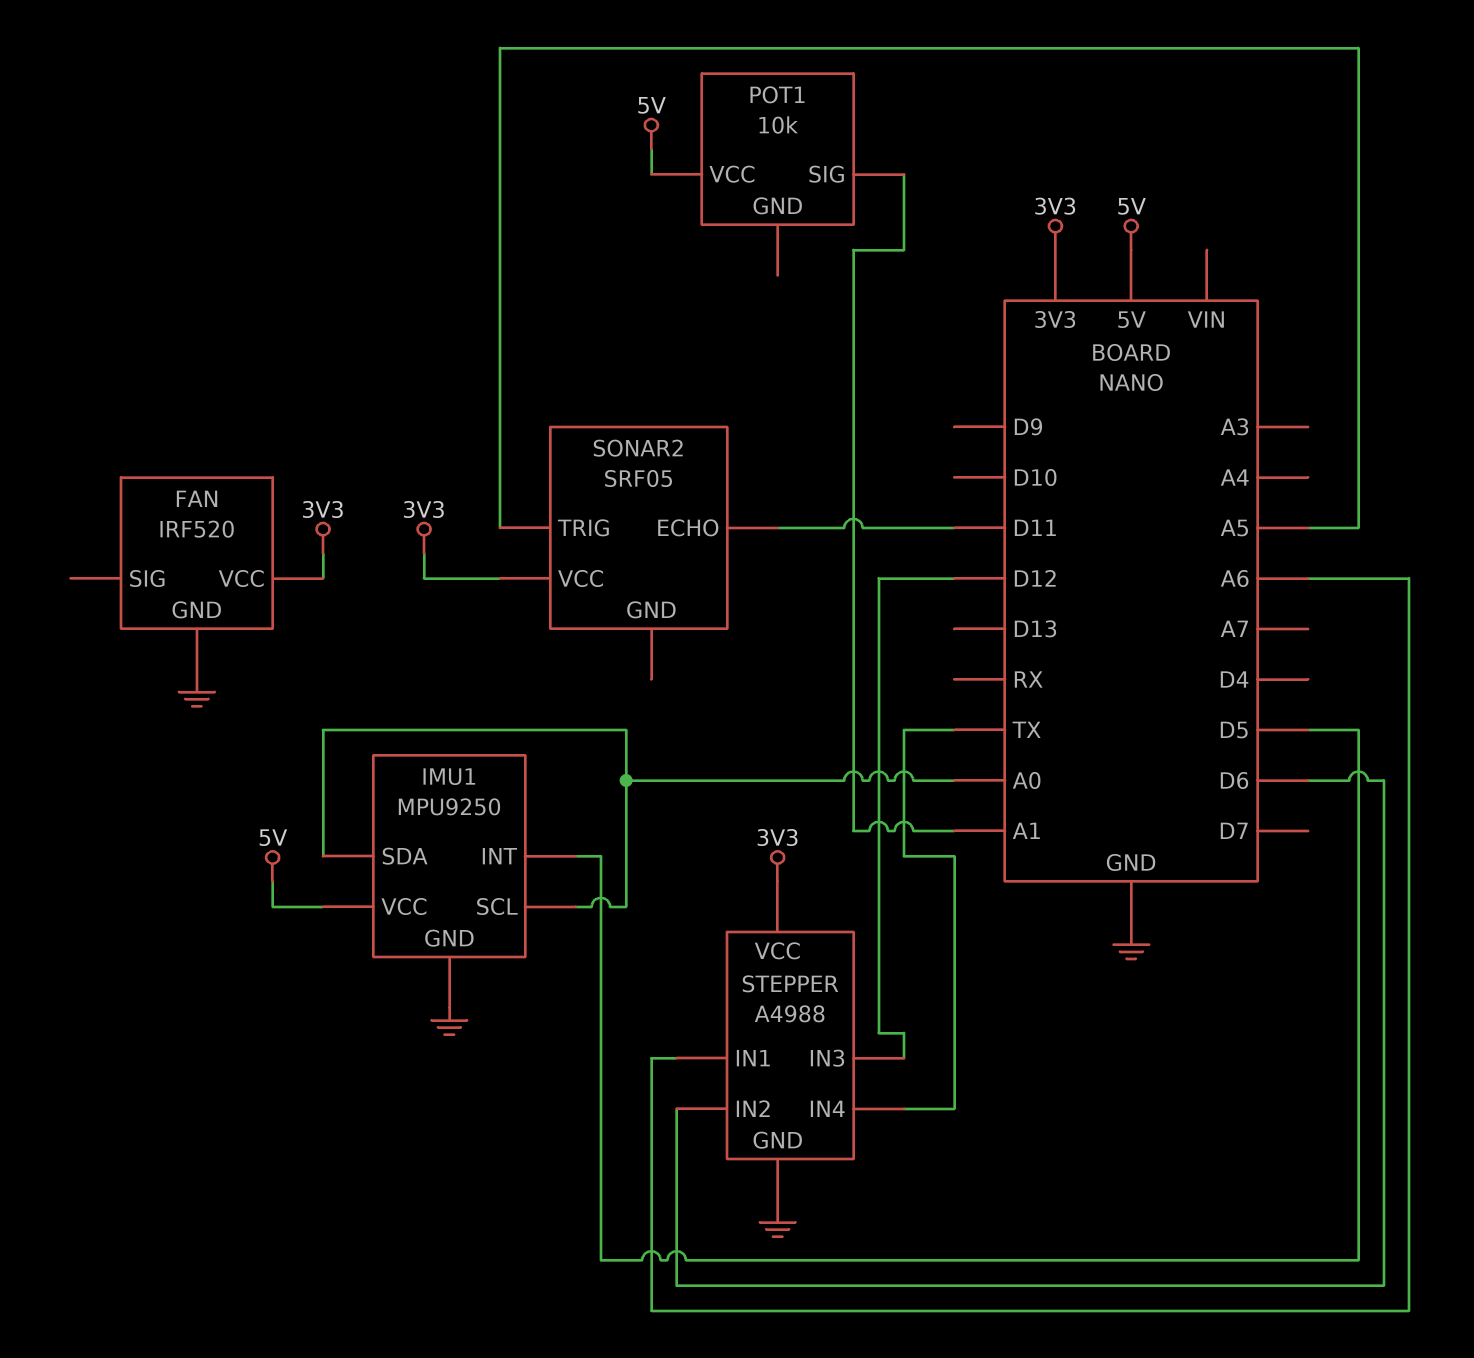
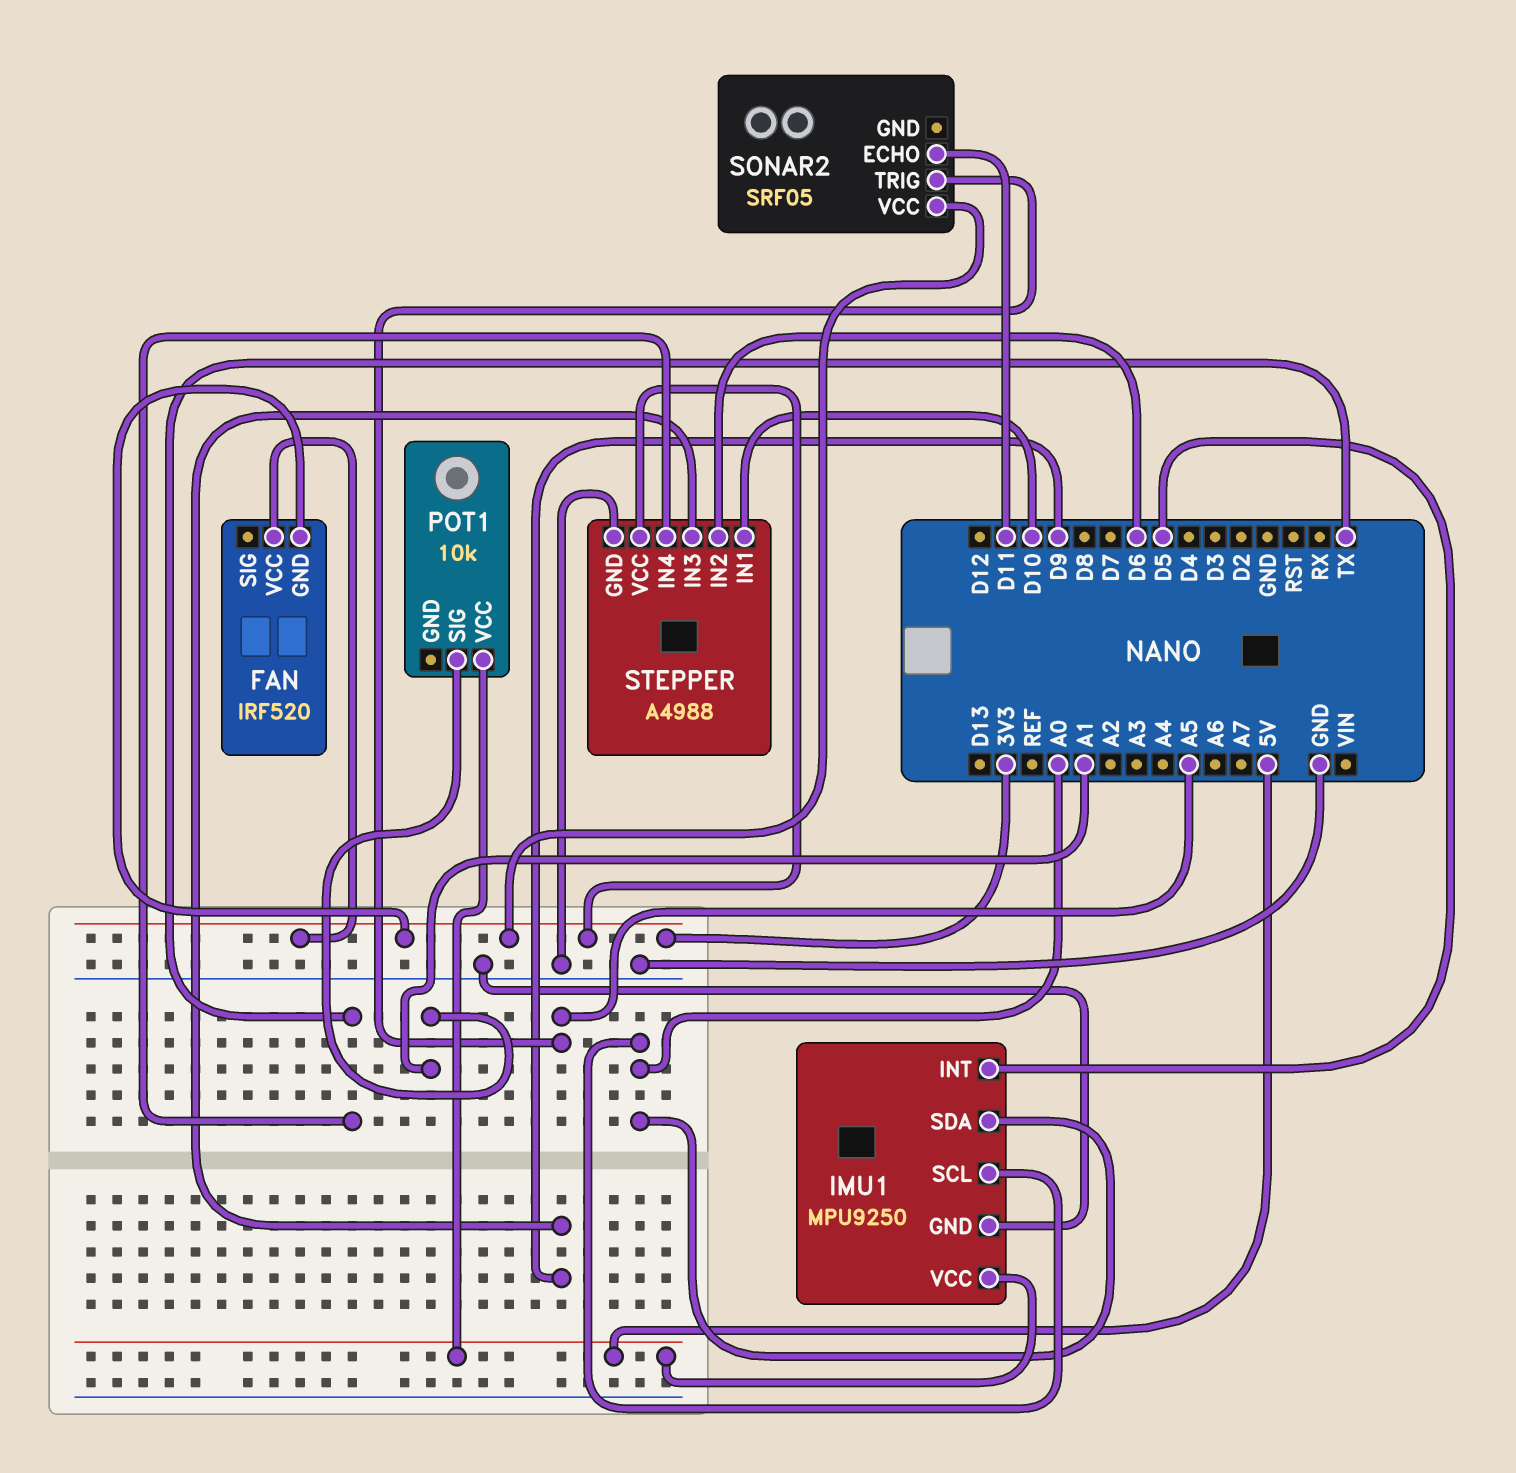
FAN pin GND: GND -> 3V3
STEPPER pin IN1: A6 -> D10
STEPPER pin IN3: D12 -> D9

